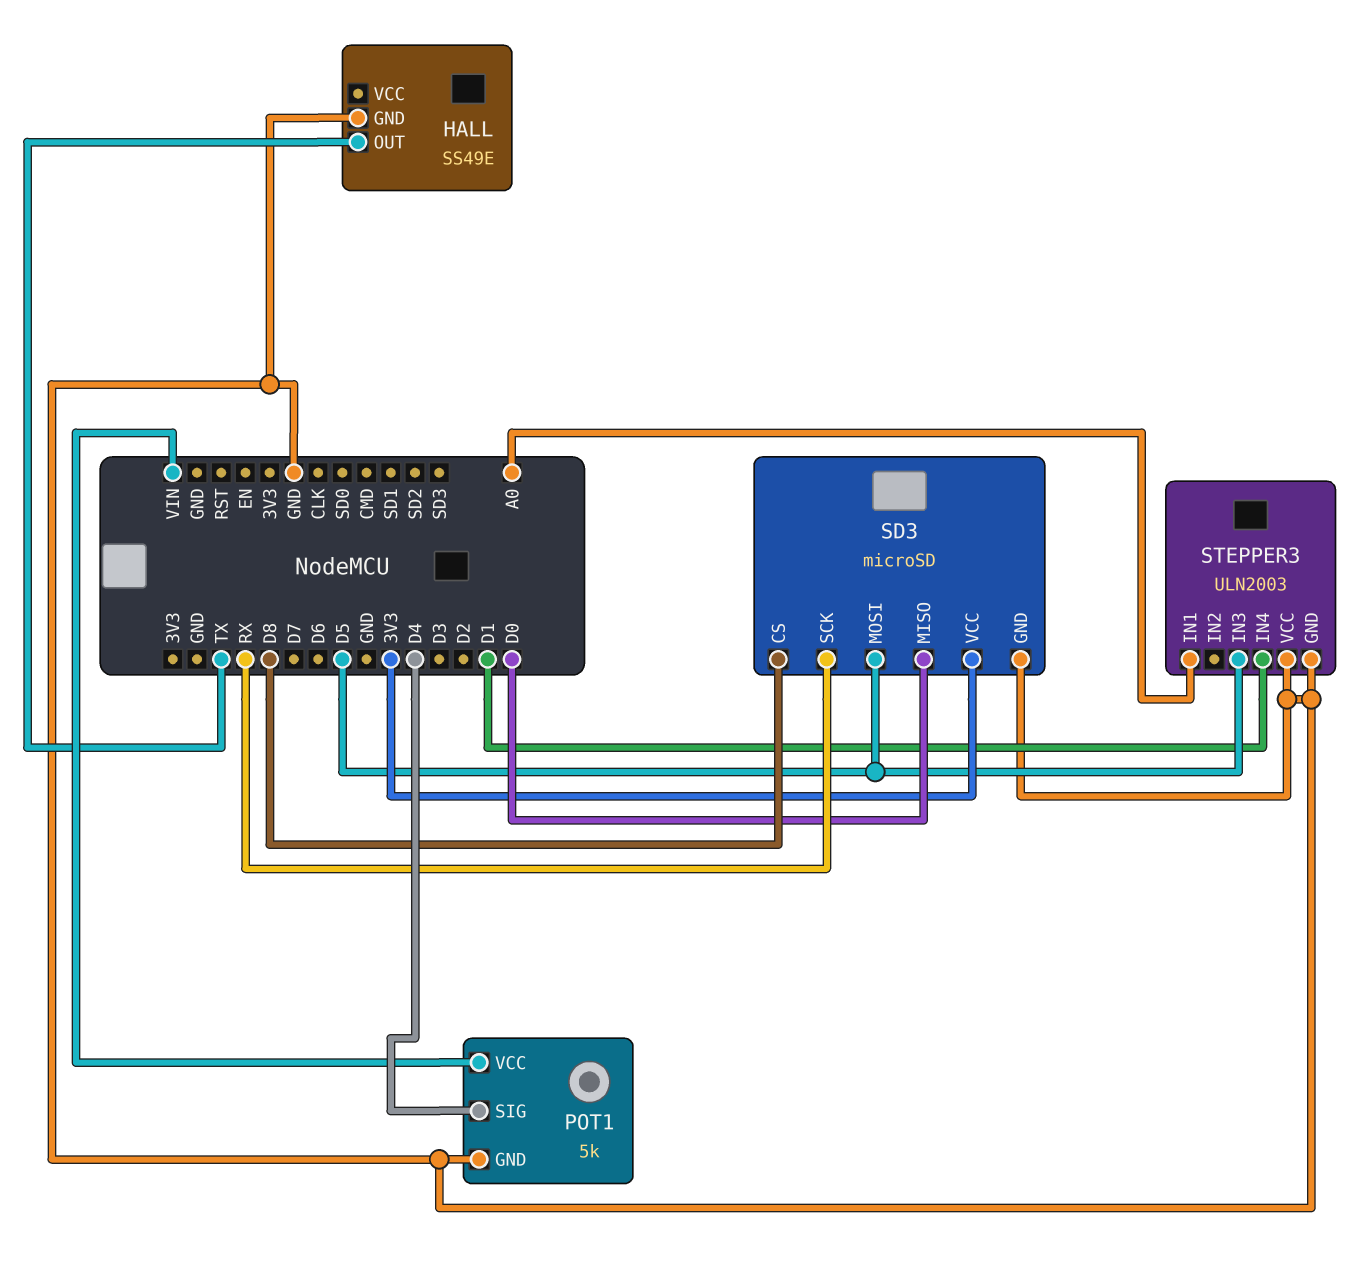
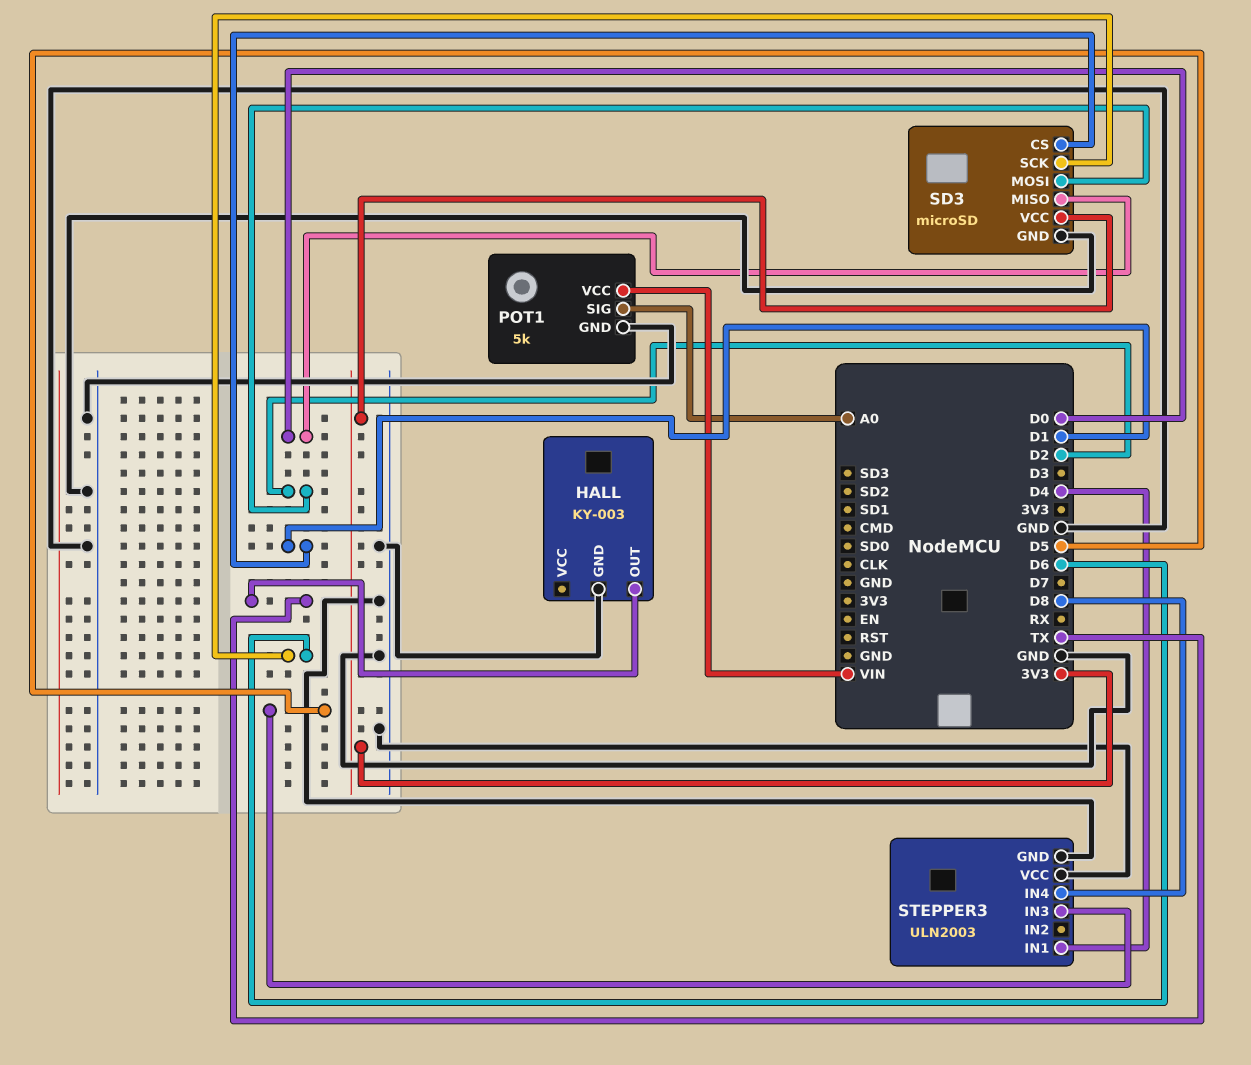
HALL: SS49E -> KY-003
POT1 pin SIG: D4 -> A0
SD3 pin CS: D8 -> D1
SD3 pin MOSI: D5 -> D2
SD3 pin SCK: RX -> D6
STEPPER3 pin IN1: A0 -> D4
STEPPER3 pin IN4: D1 -> D8

